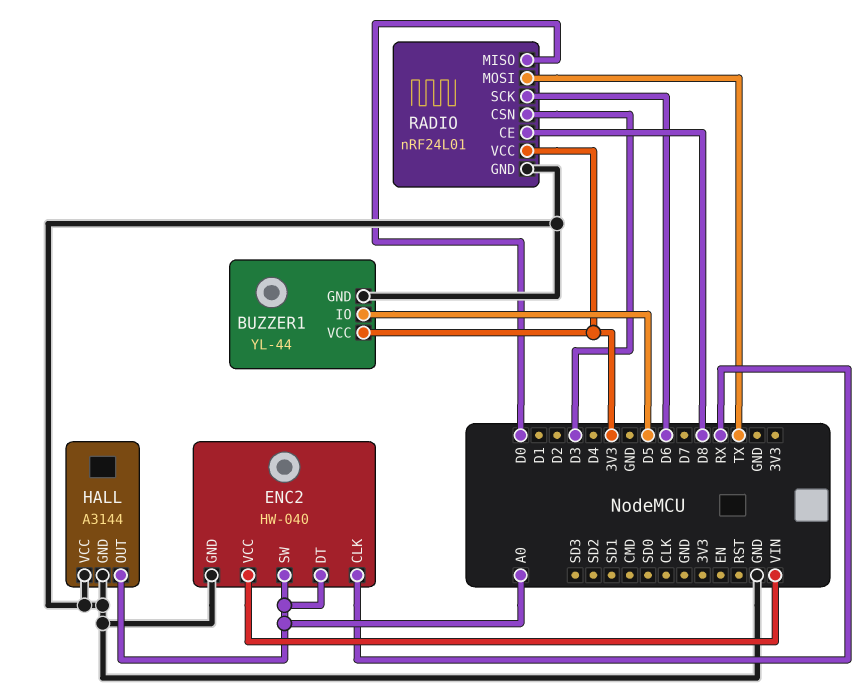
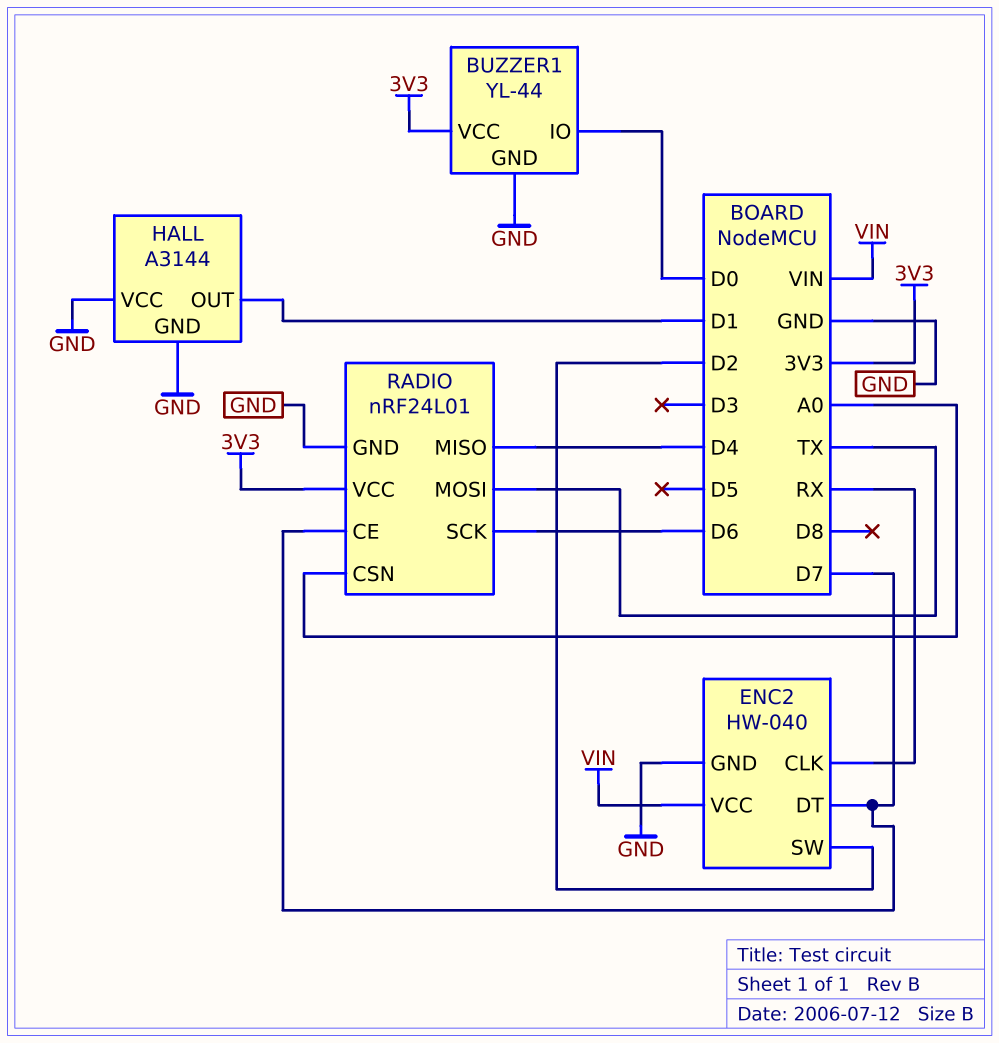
BUZZER1 pin IO: D5 -> D0
ENC2 pin DT: A0 -> D7
ENC2 pin SW: A0 -> D2
HALL pin OUT: A0 -> D1
RADIO pin CE: D8 -> D7
RADIO pin CSN: D3 -> A0
RADIO pin MISO: D0 -> D4

